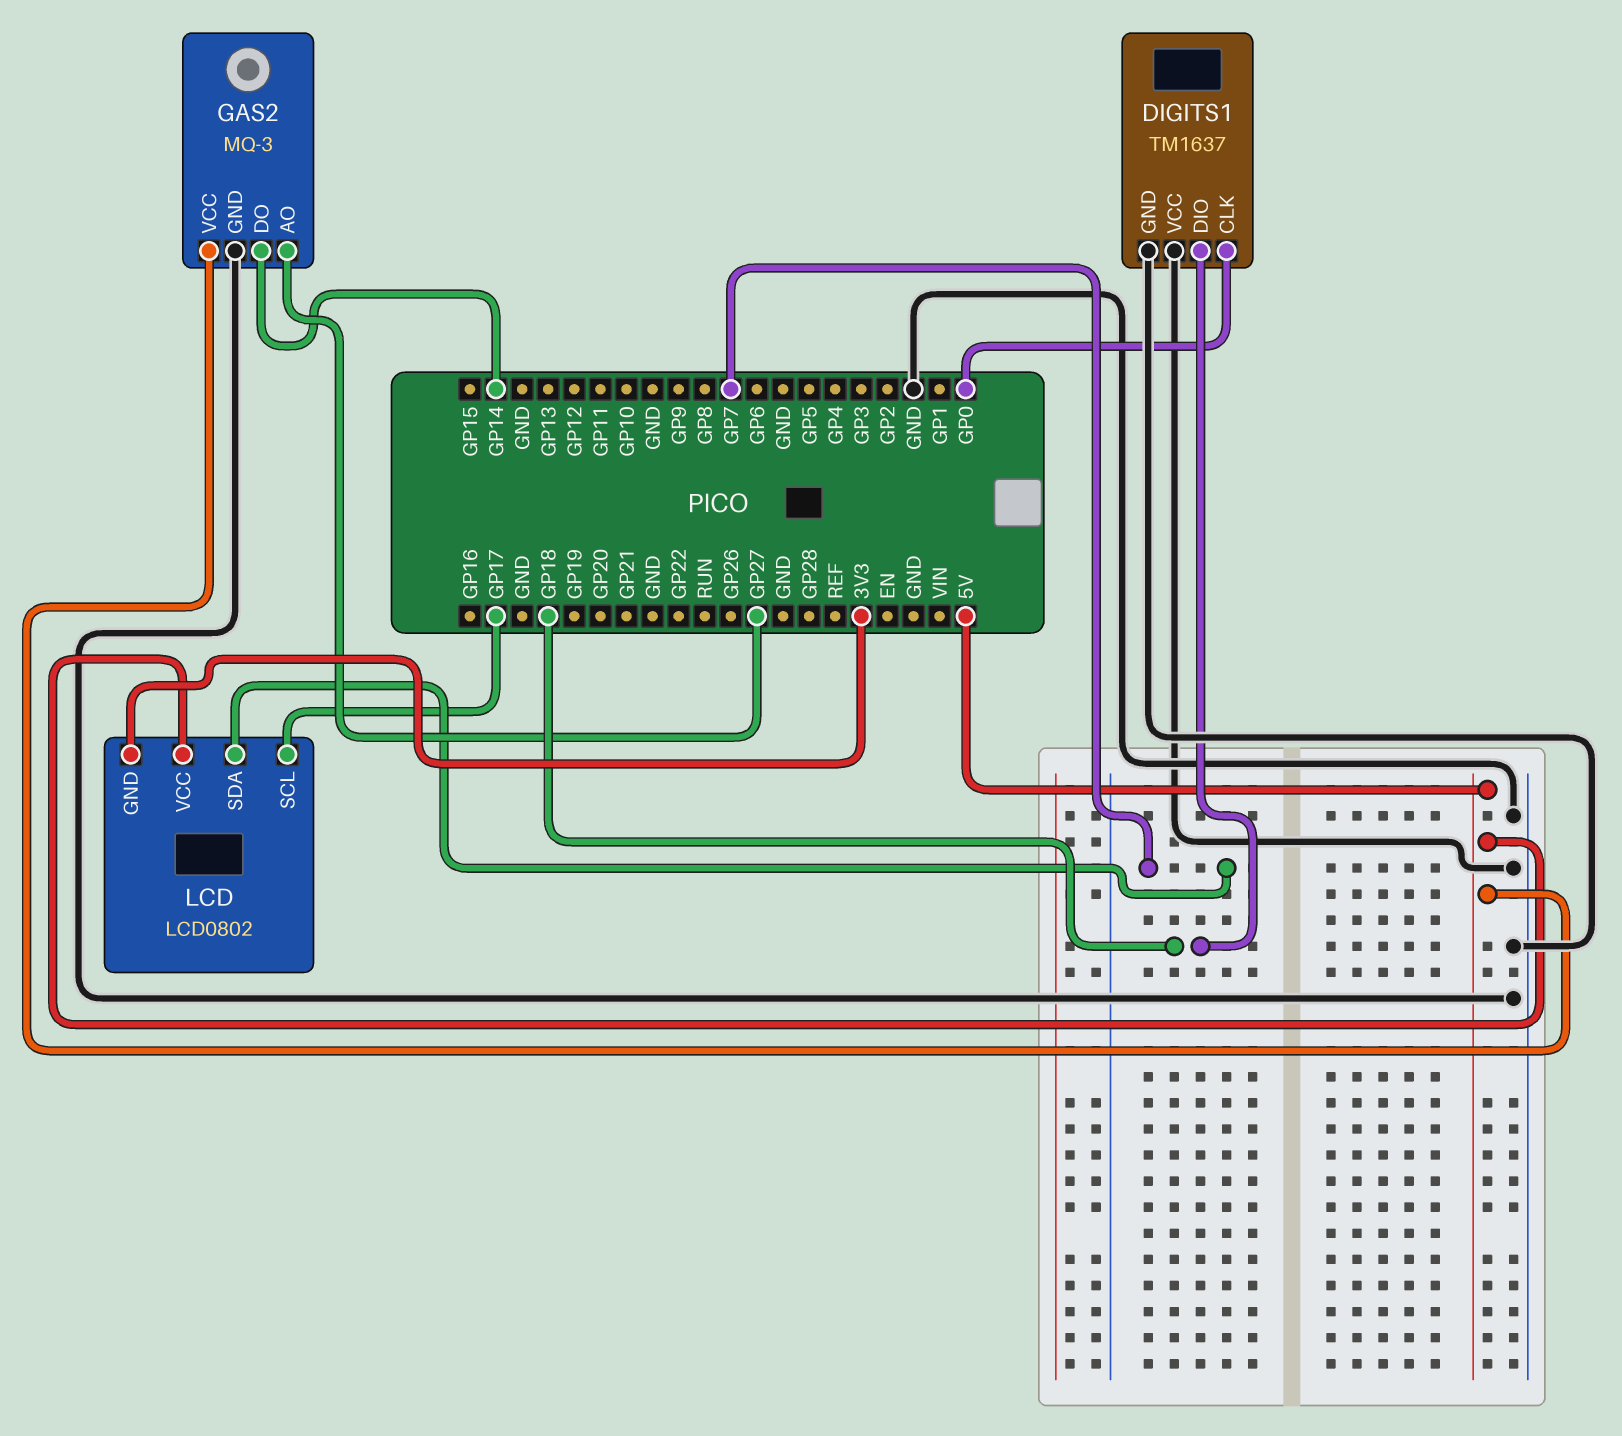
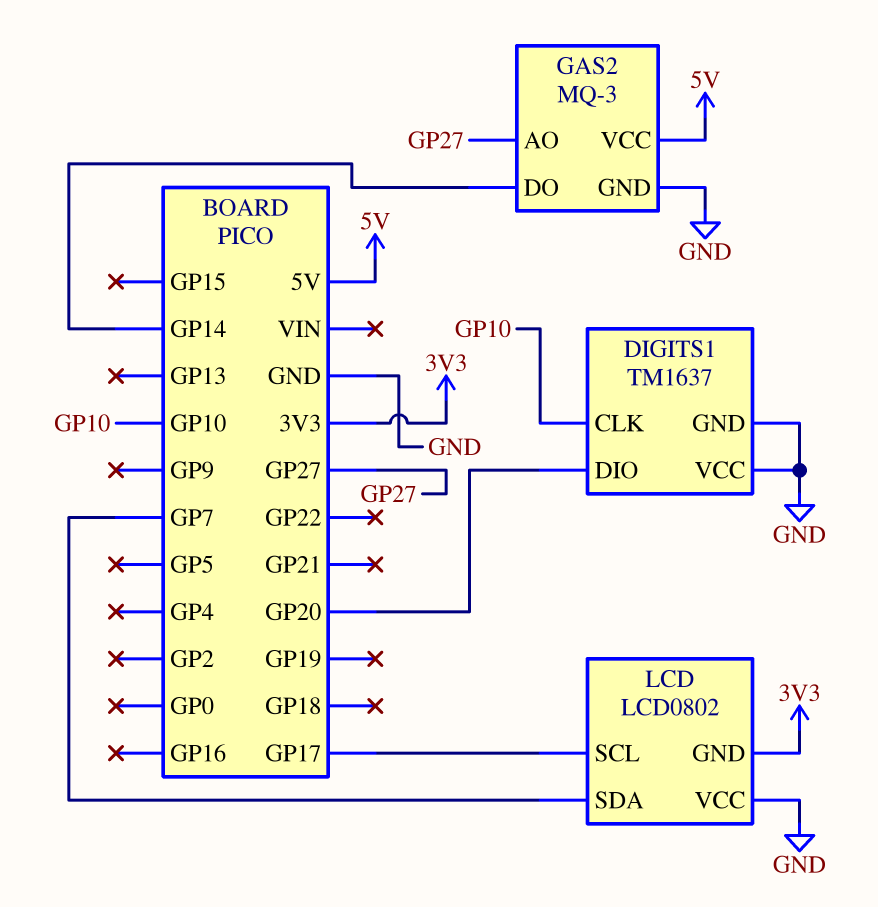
DIGITS1 pin CLK: GP0 -> GP10
DIGITS1 pin DIO: GP18 -> GP20
LCD pin VCC: 5V -> GND

